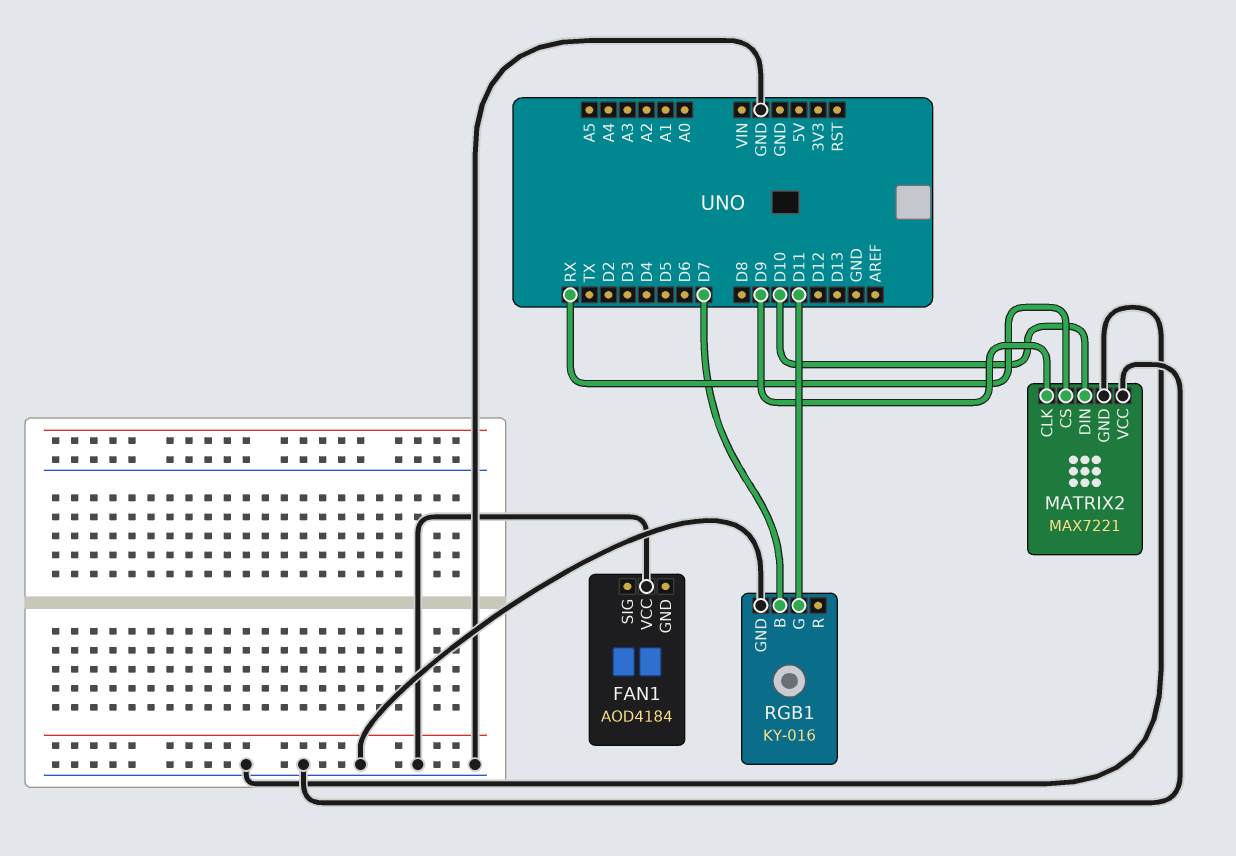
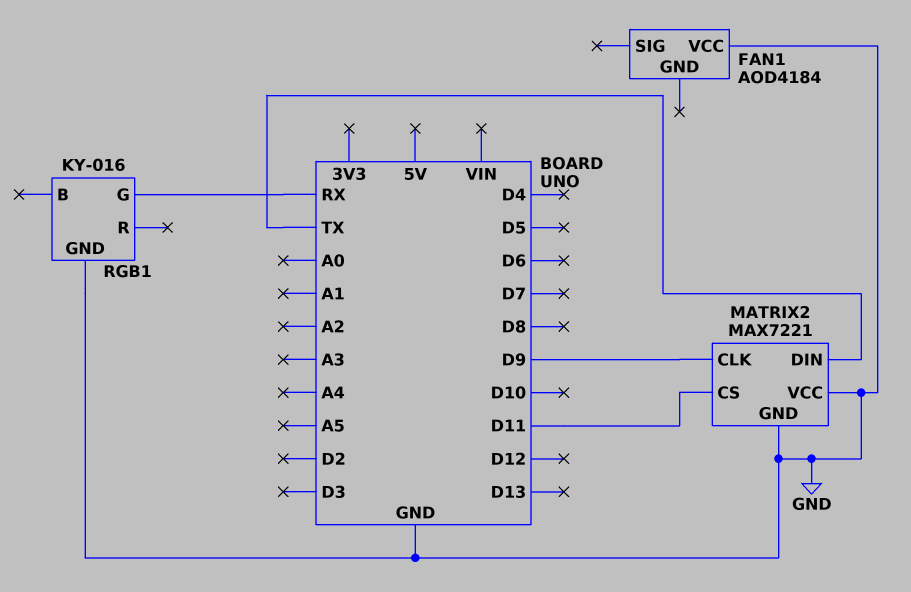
MATRIX2 pin CS: RX -> D11
MATRIX2 pin DIN: D10 -> TX
RGB1 pin B: D7 -> none
RGB1 pin G: D11 -> RX

